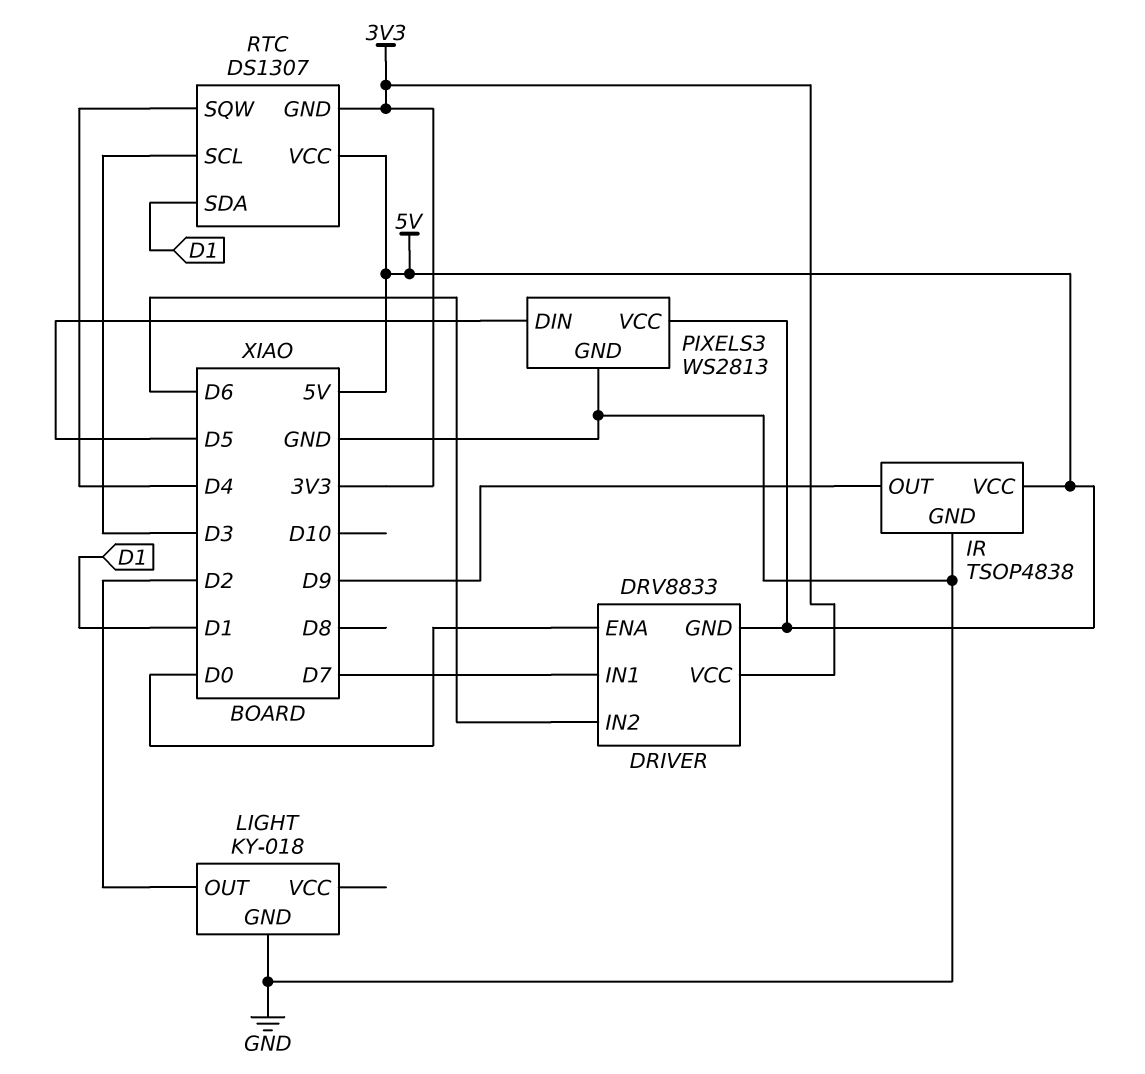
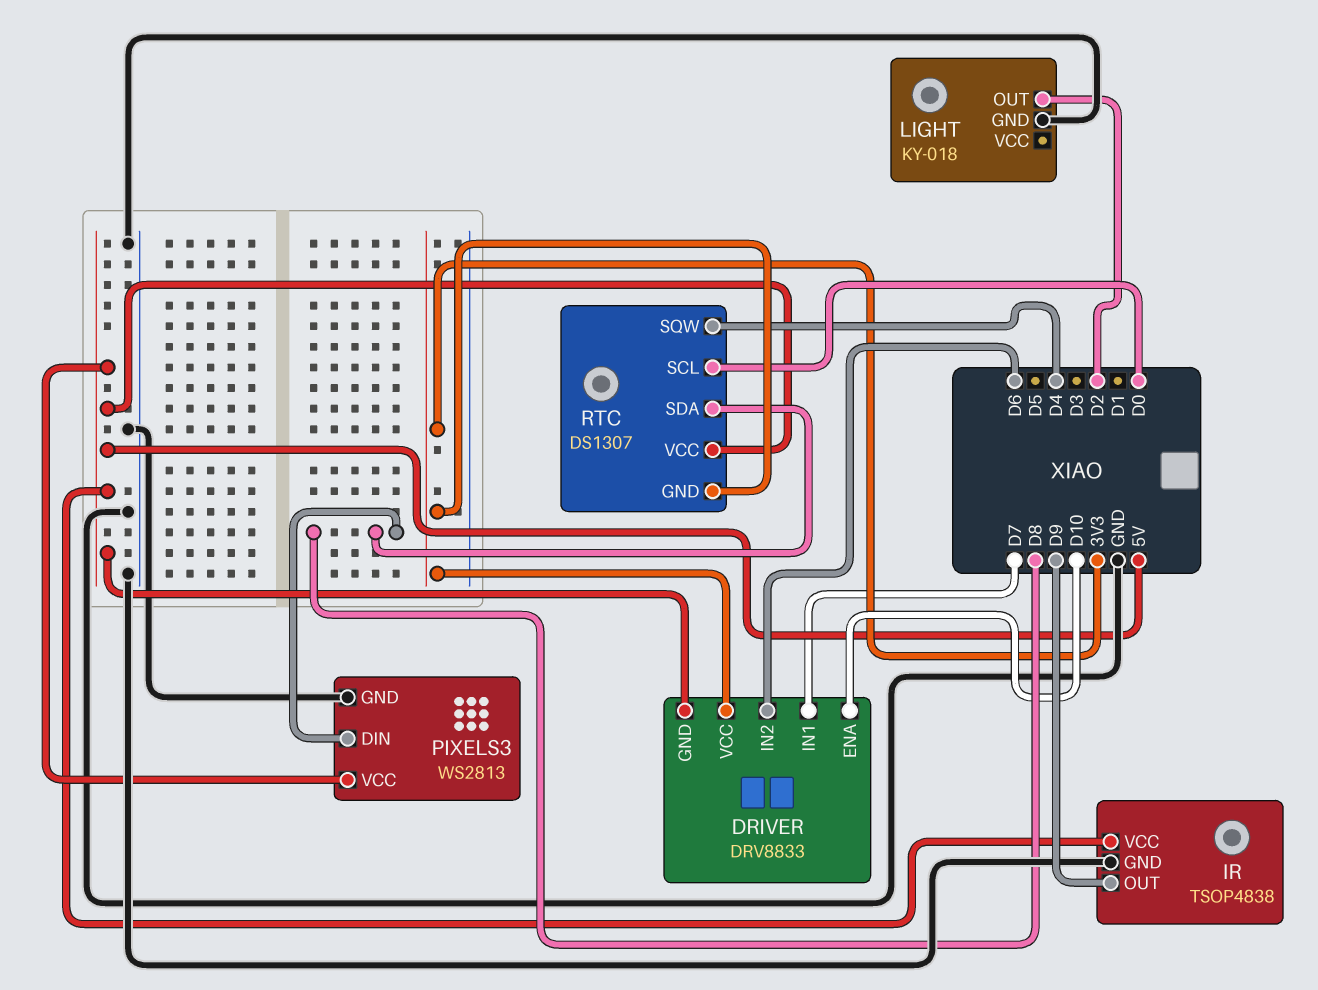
DRIVER pin ENA: D0 -> D10
PIXELS3 pin DIN: D5 -> D8
RTC pin SCL: D3 -> D0
RTC pin SDA: D1 -> D8

